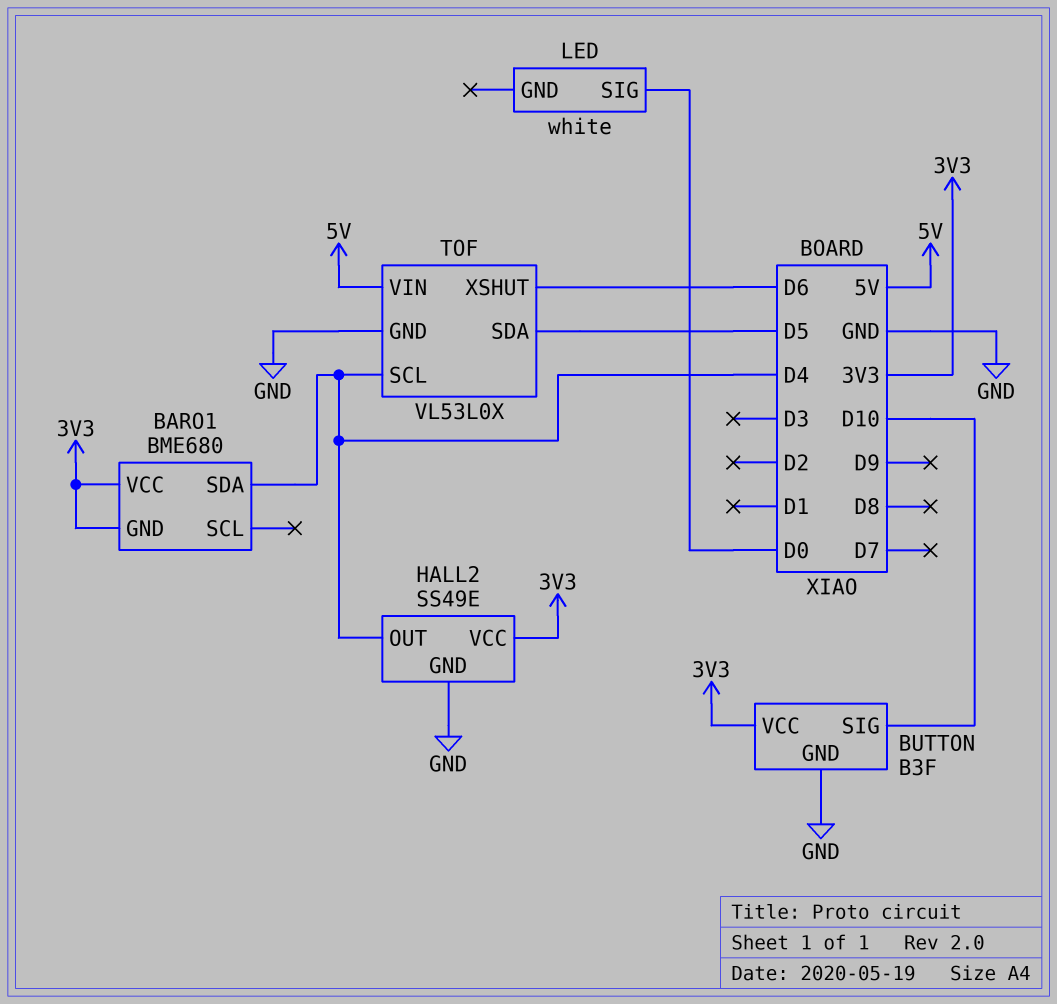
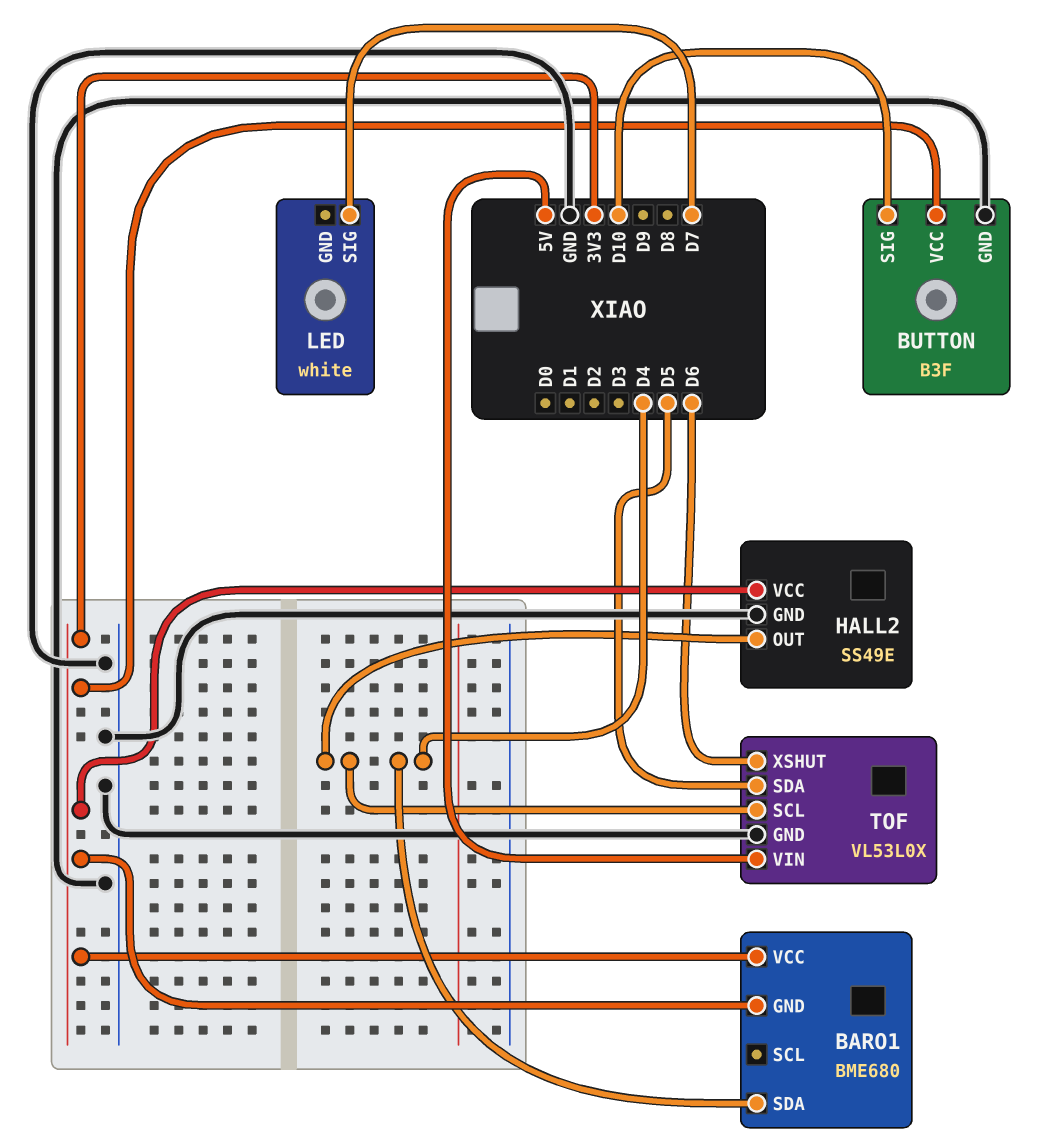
LED pin SIG: D0 -> D7

